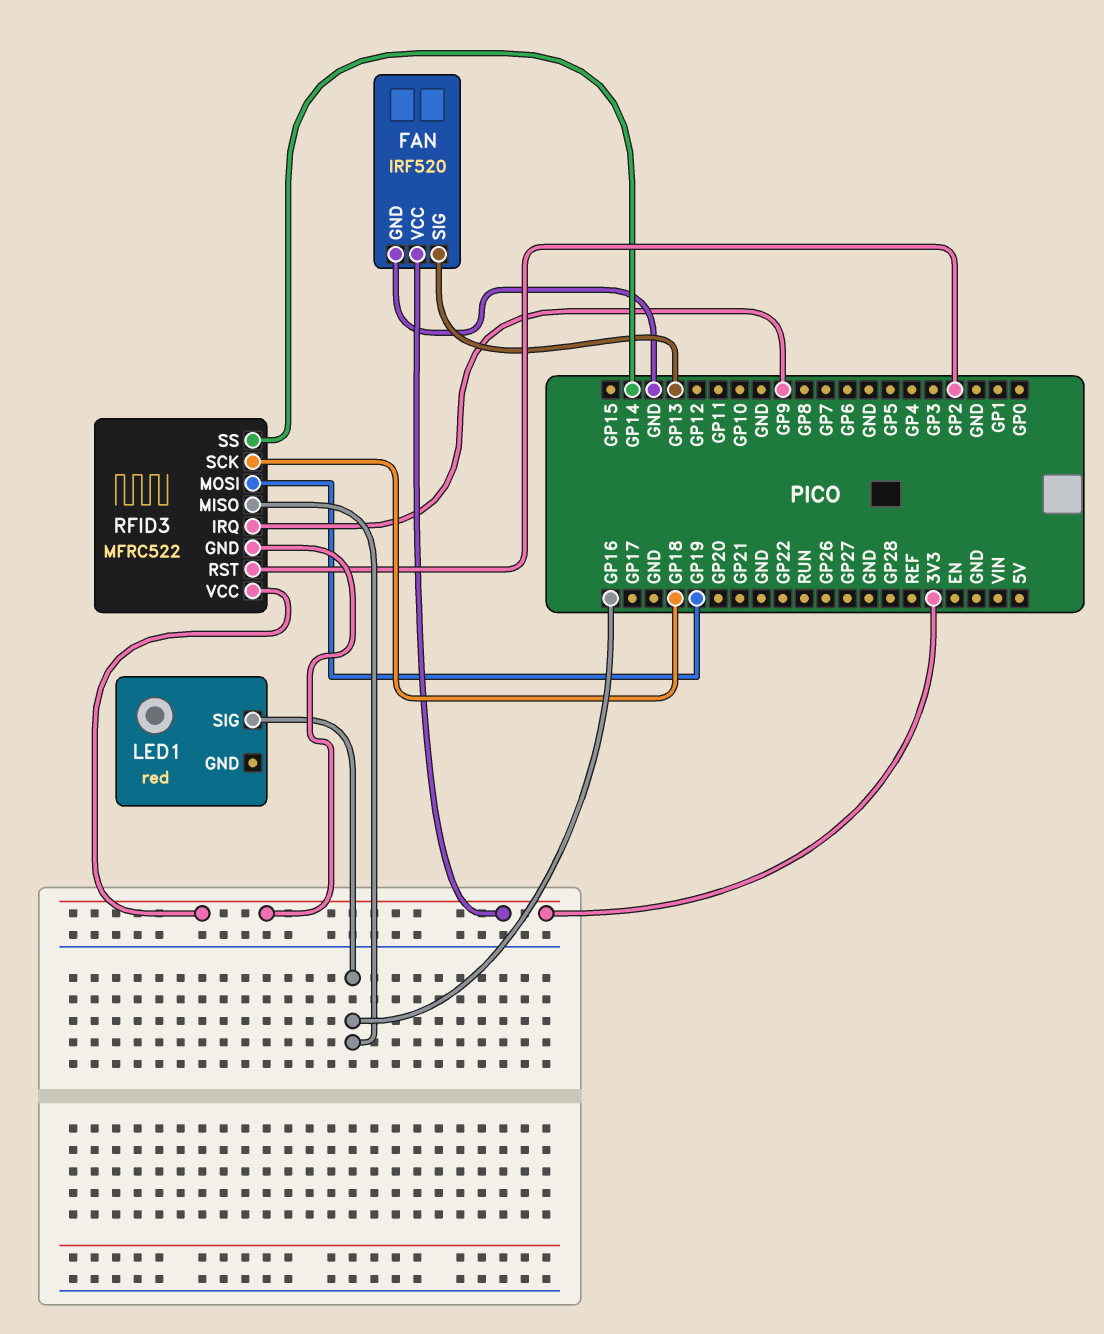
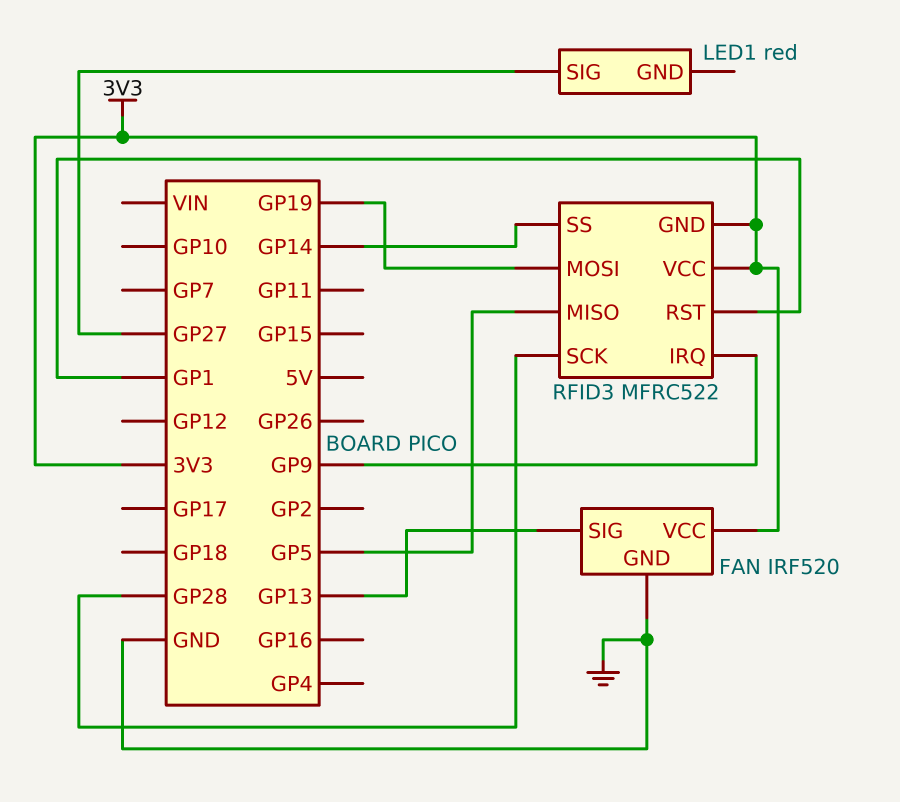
LED1 pin SIG: GP16 -> GP27
RFID3 pin MISO: GP16 -> GP5
RFID3 pin RST: GP2 -> GP1
RFID3 pin SCK: GP18 -> GP28

